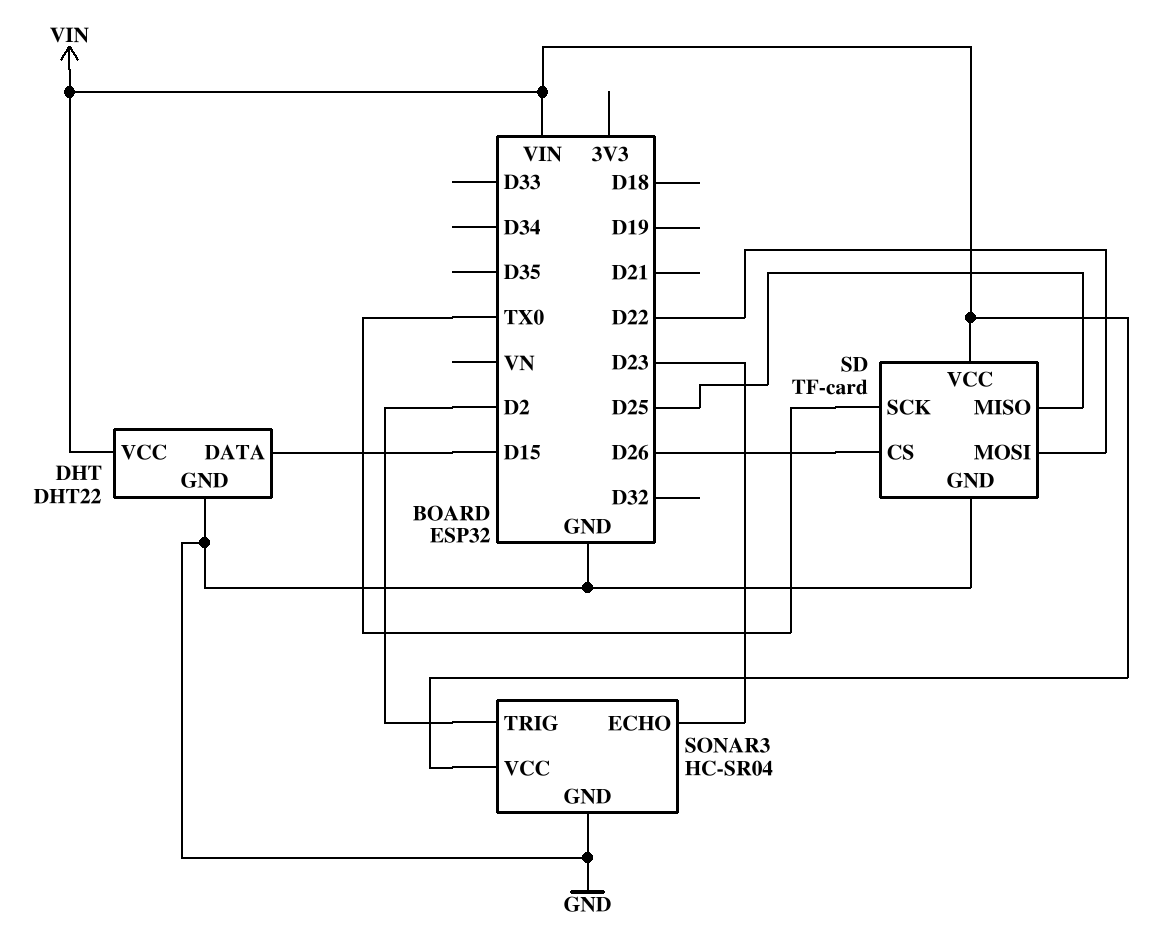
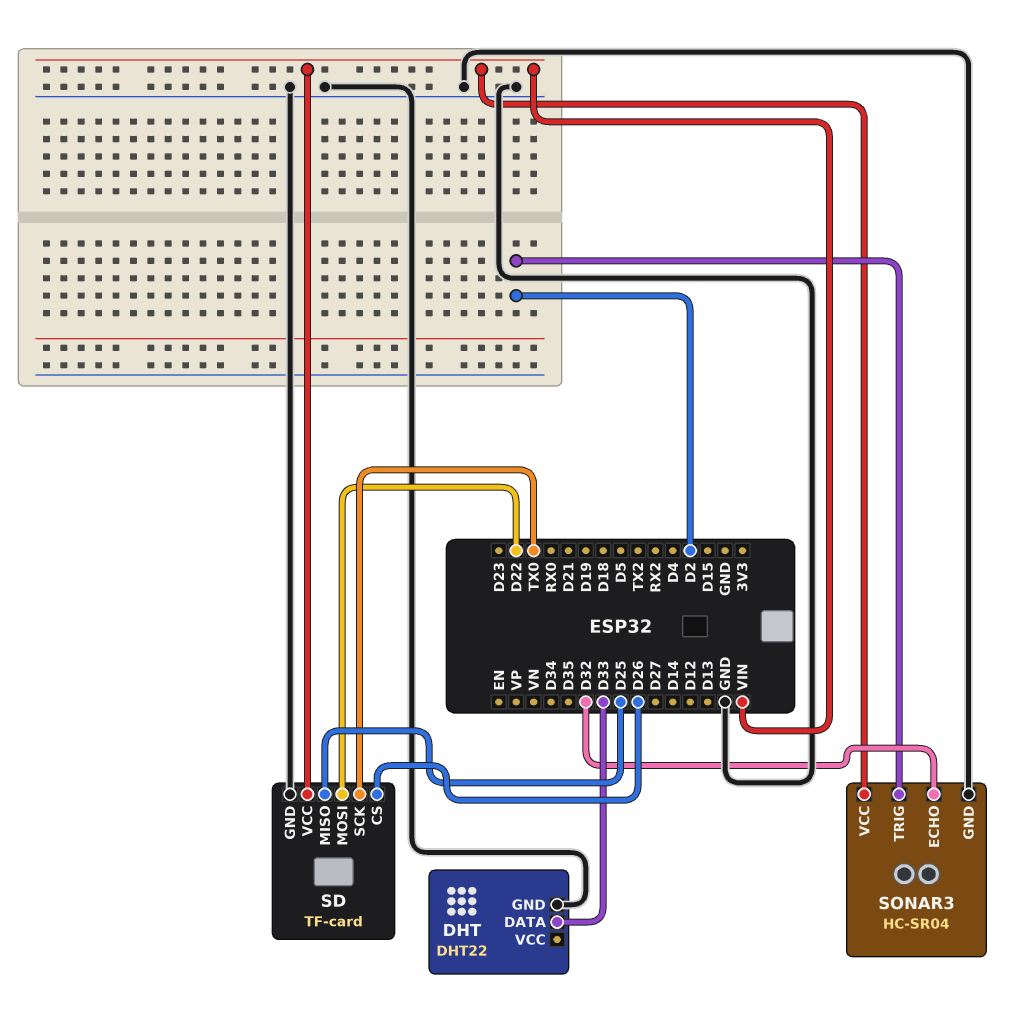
DHT pin DATA: D15 -> D33
DHT pin VCC: VIN -> none
SONAR3 pin ECHO: D23 -> D32

